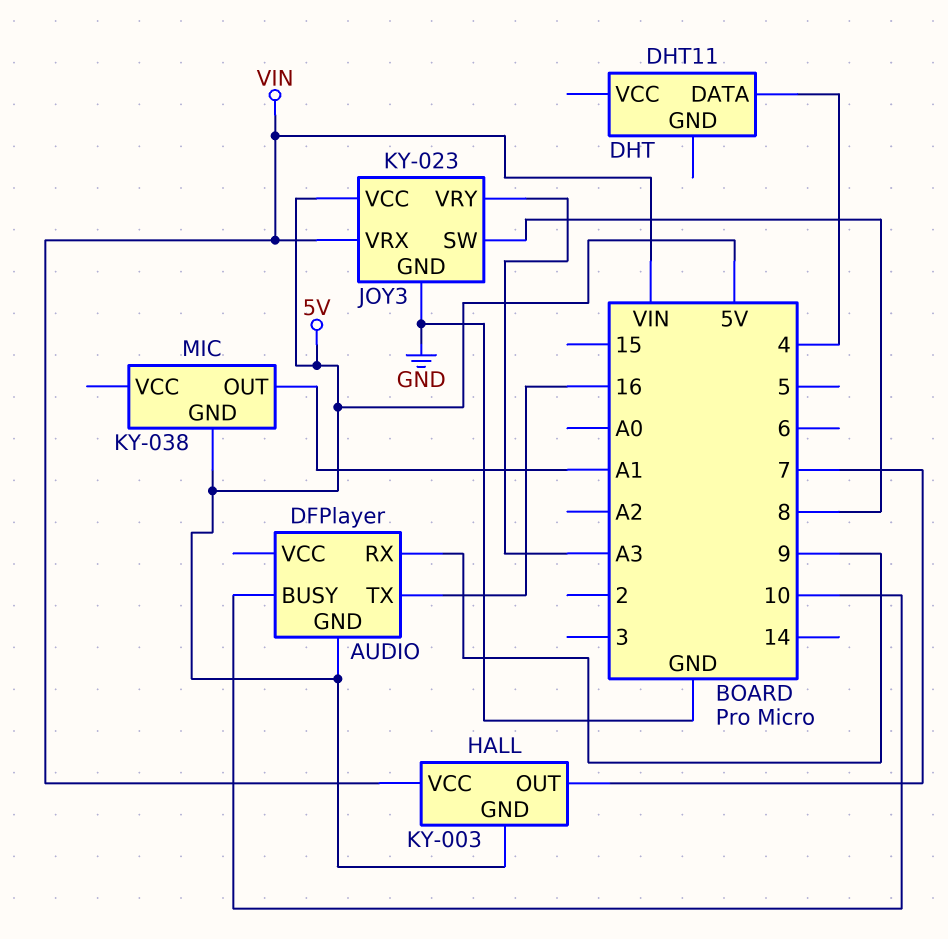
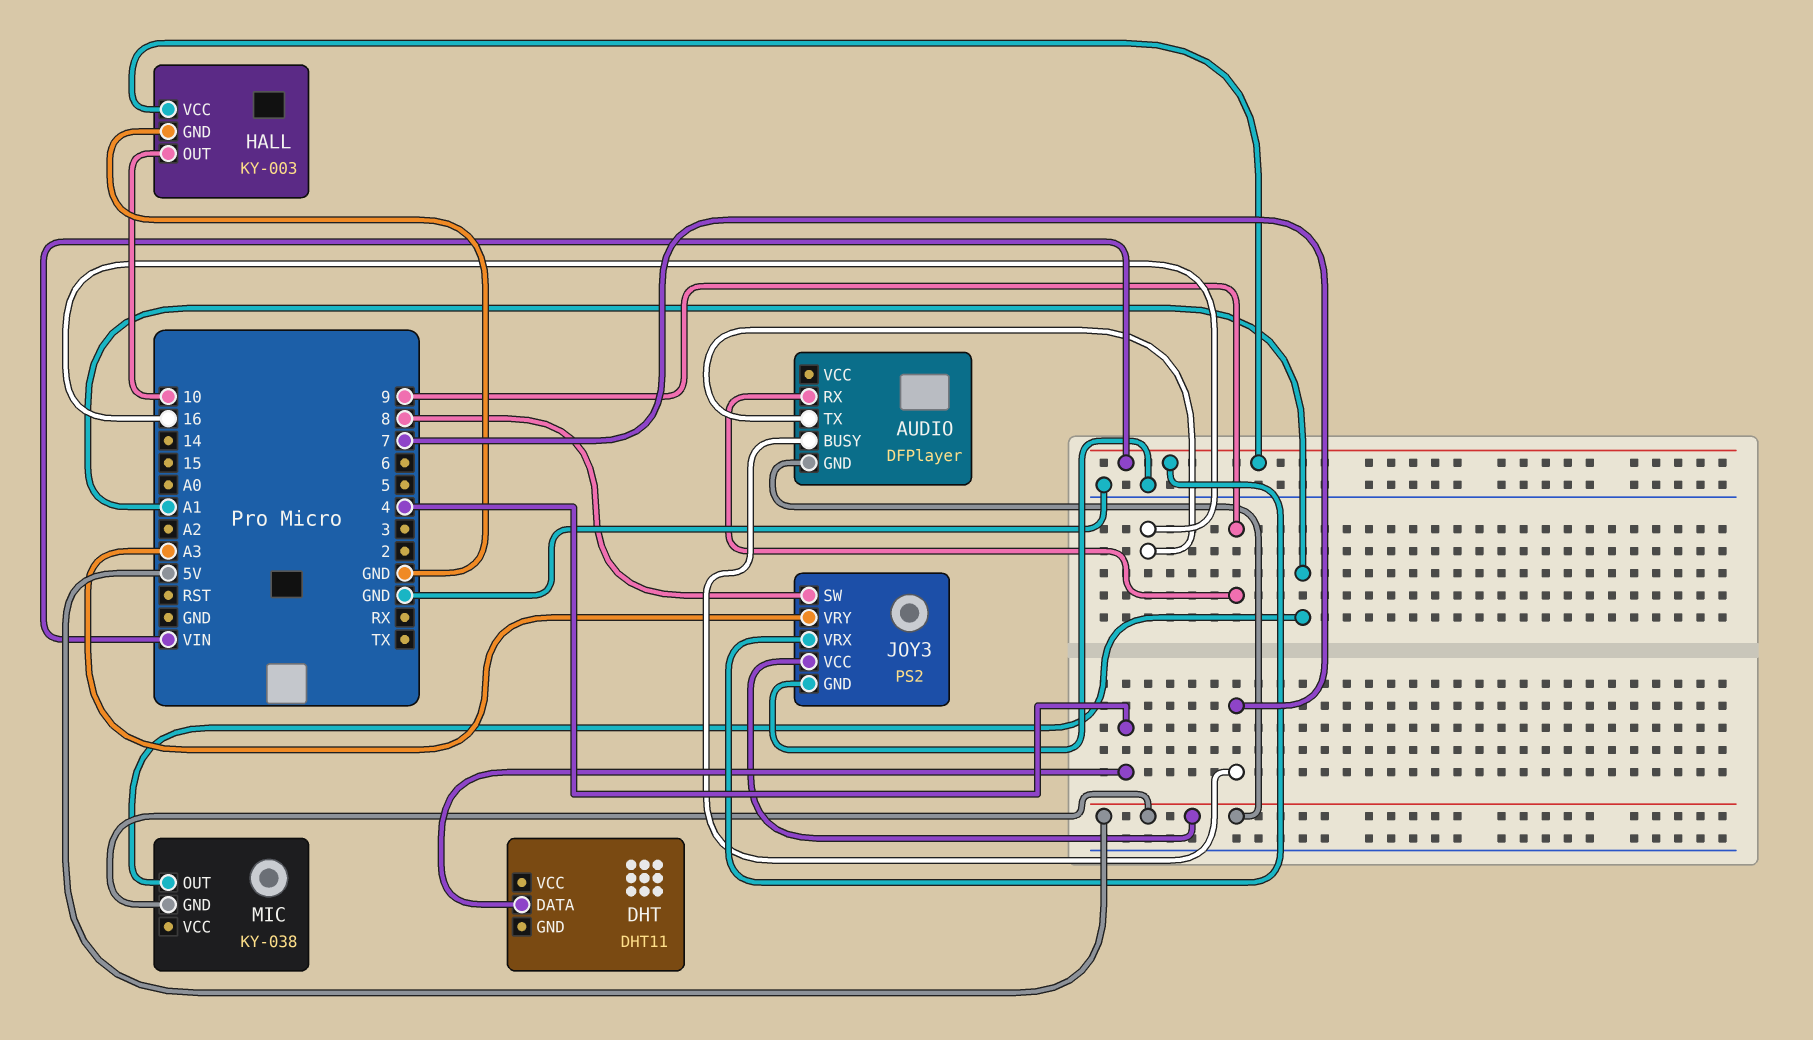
AUDIO pin BUSY: 10 -> 7
HALL pin GND: 5V -> GND
HALL pin OUT: 7 -> 10
JOY3: KY-023 -> PS2

